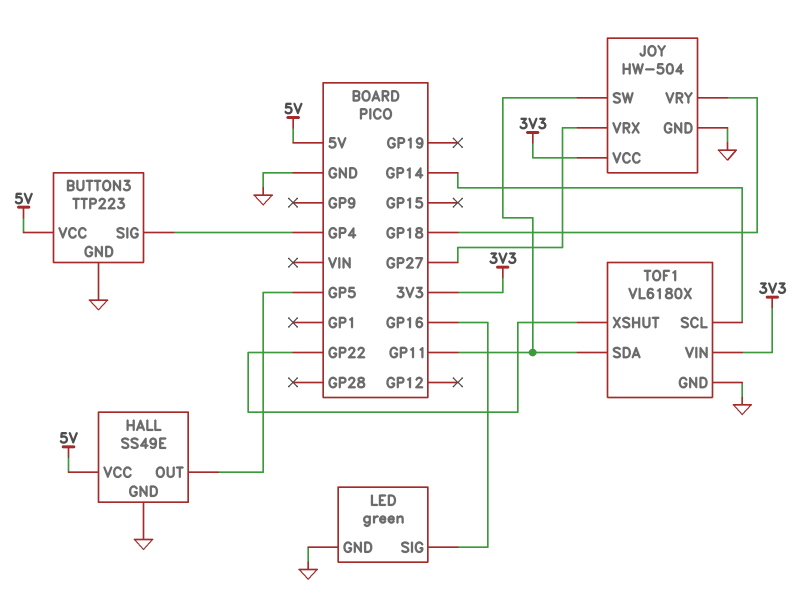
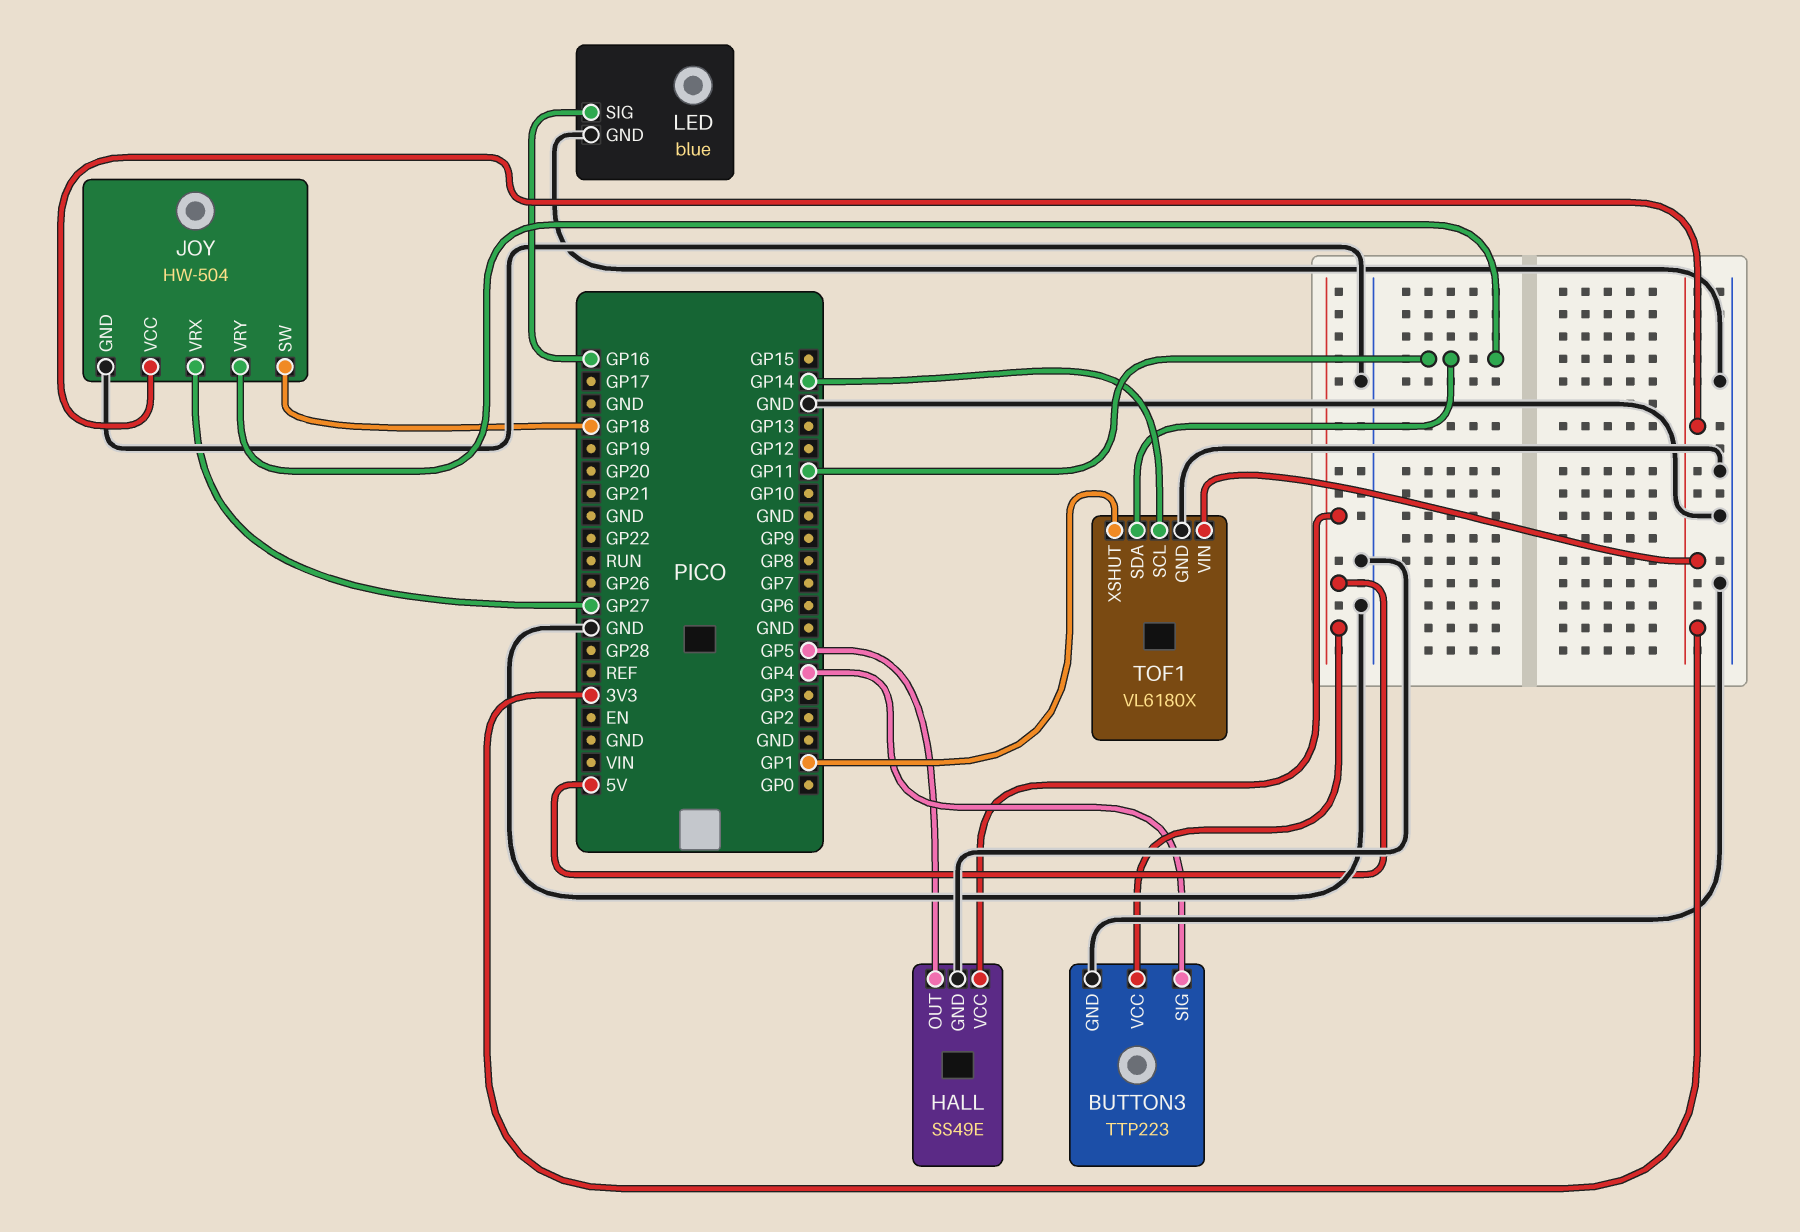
JOY pin SW: GP11 -> GP18
JOY pin VRY: GP18 -> GP11
LED: green -> blue
TOF1 pin XSHUT: GP22 -> GP1

